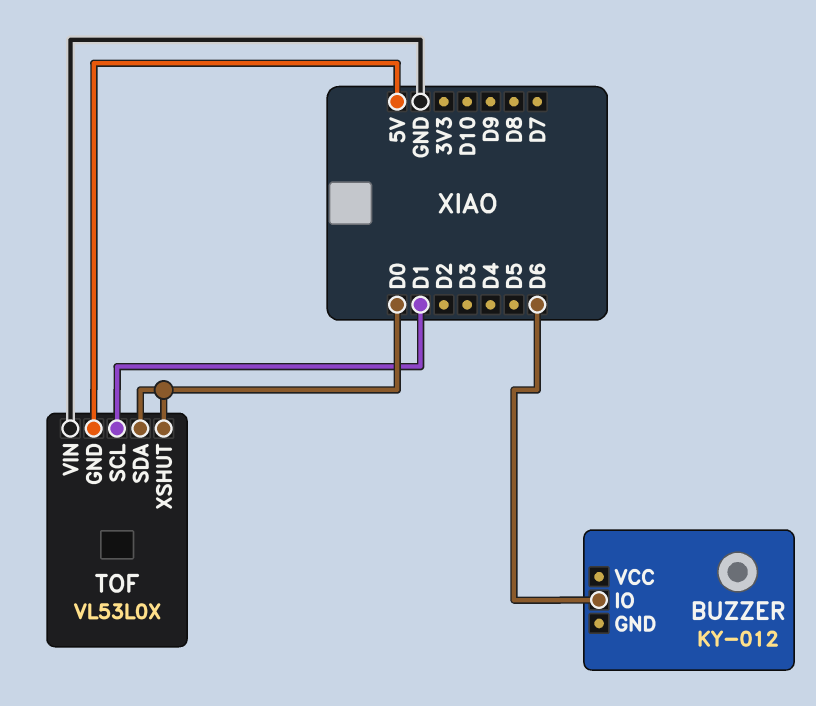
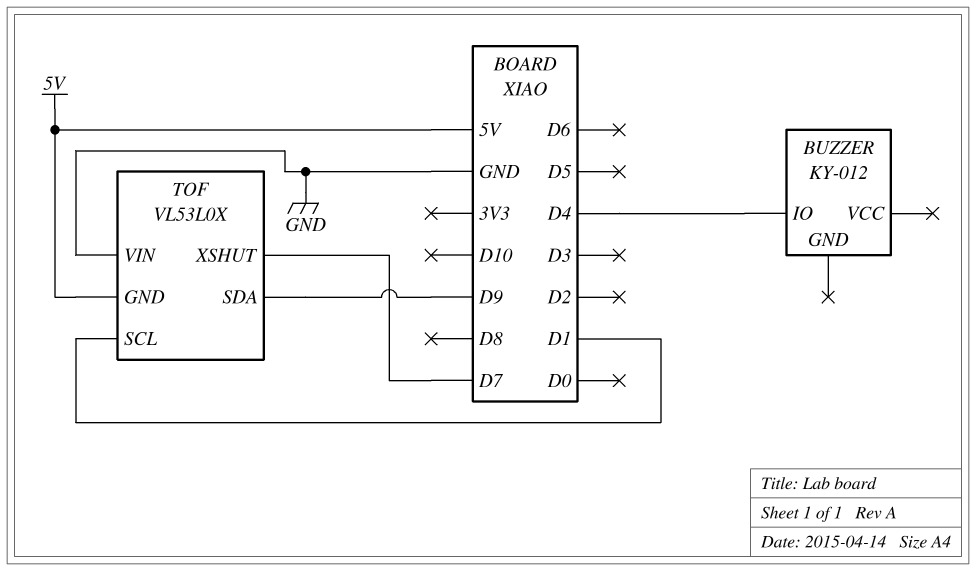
BUZZER pin IO: D6 -> D4
TOF pin SDA: D0 -> D9
TOF pin XSHUT: D0 -> D7

